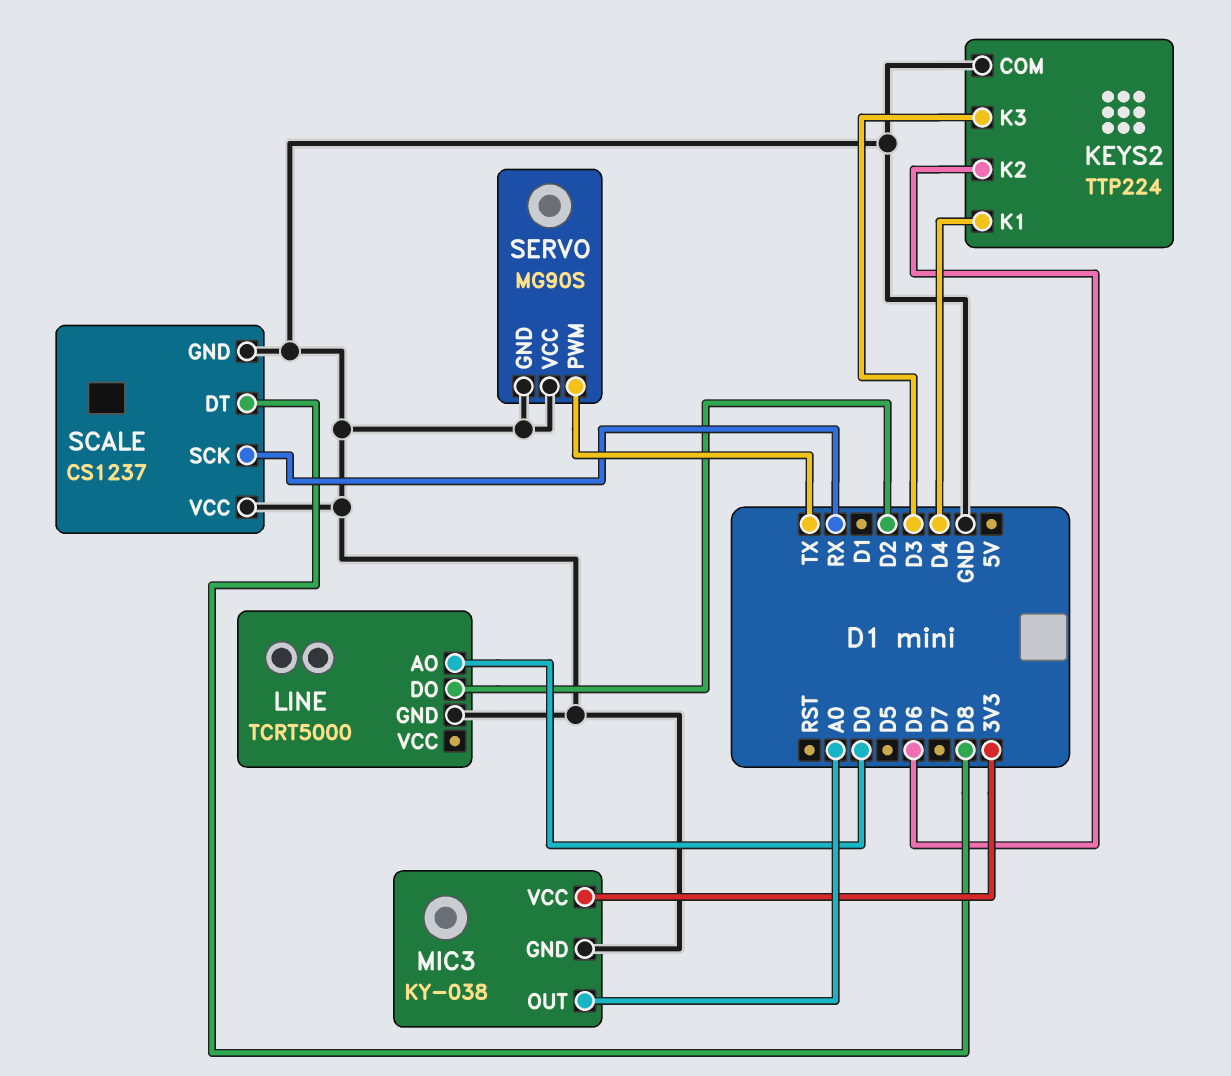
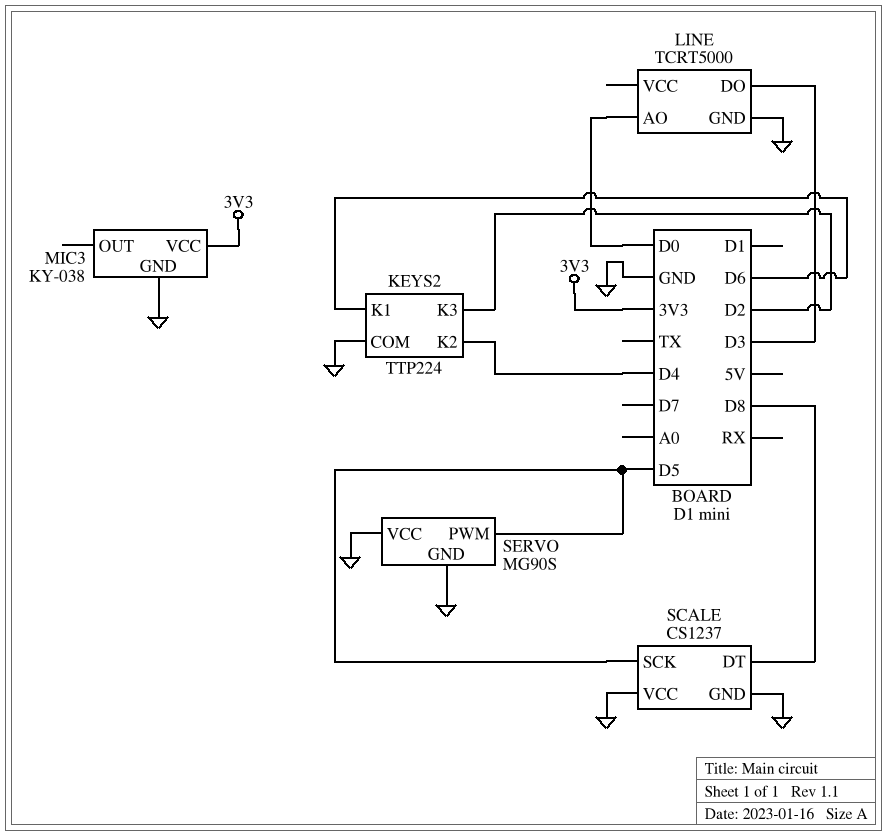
KEYS2 pin K1: D4 -> D6
KEYS2 pin K2: D6 -> D4
KEYS2 pin K3: D3 -> D2
LINE pin DO: D2 -> D3
MIC3 pin OUT: A0 -> none
SCALE pin SCK: RX -> D5
SERVO pin PWM: TX -> D5

